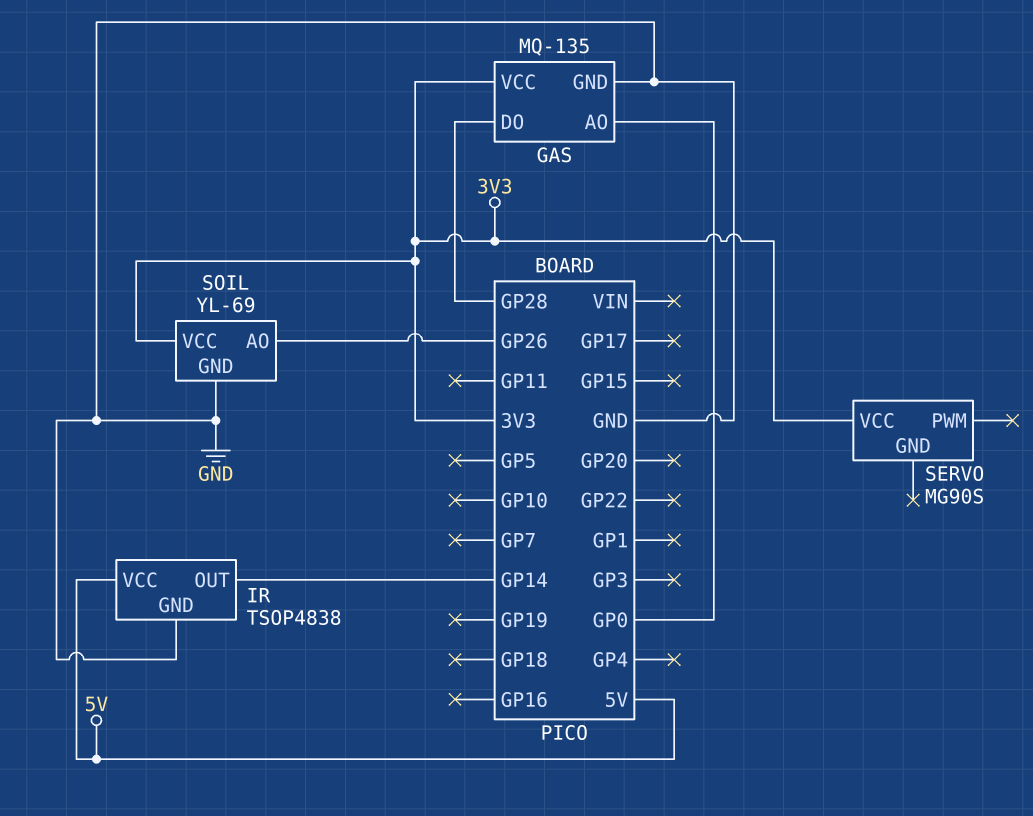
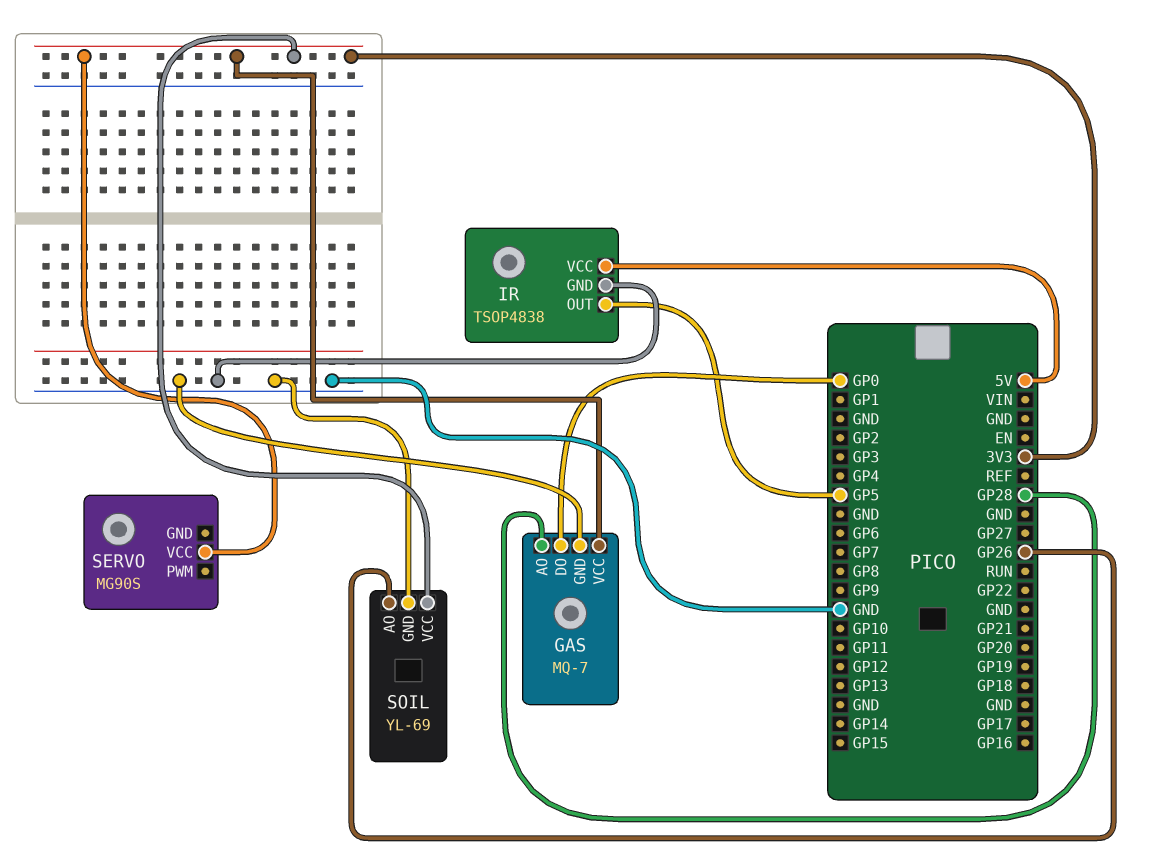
GAS: MQ-135 -> MQ-7
GAS pin AO: GP0 -> GP28
GAS pin DO: GP28 -> GP0
IR pin OUT: GP14 -> GP5

